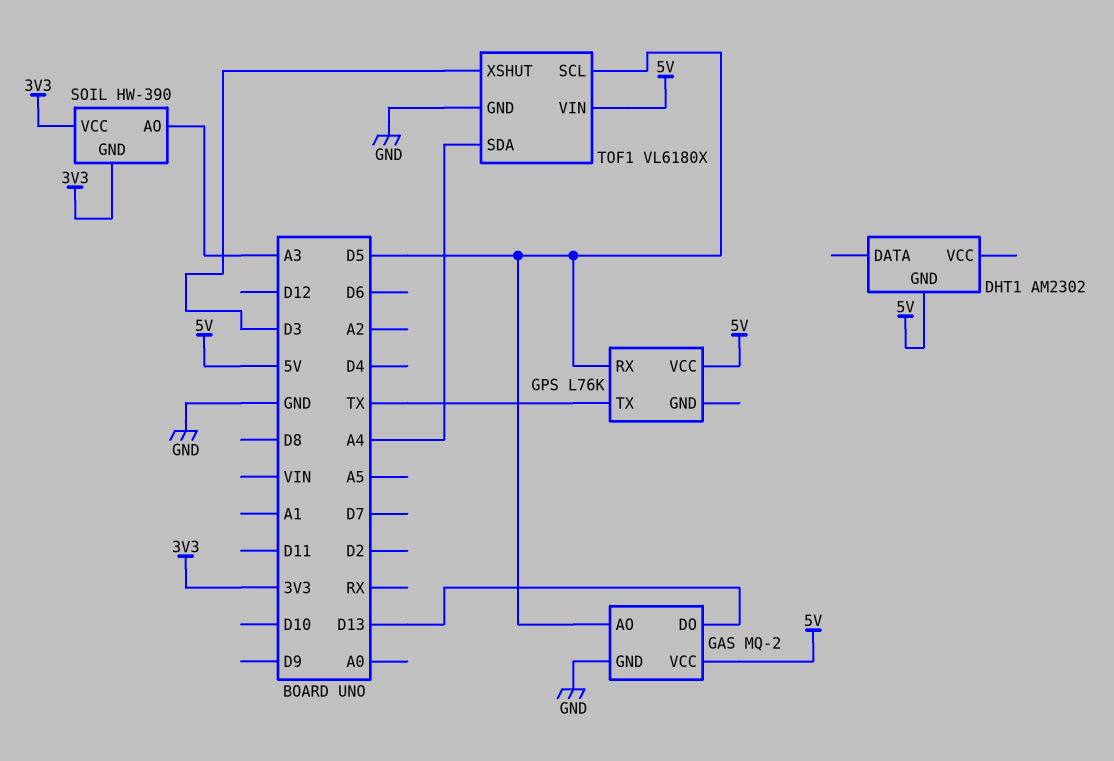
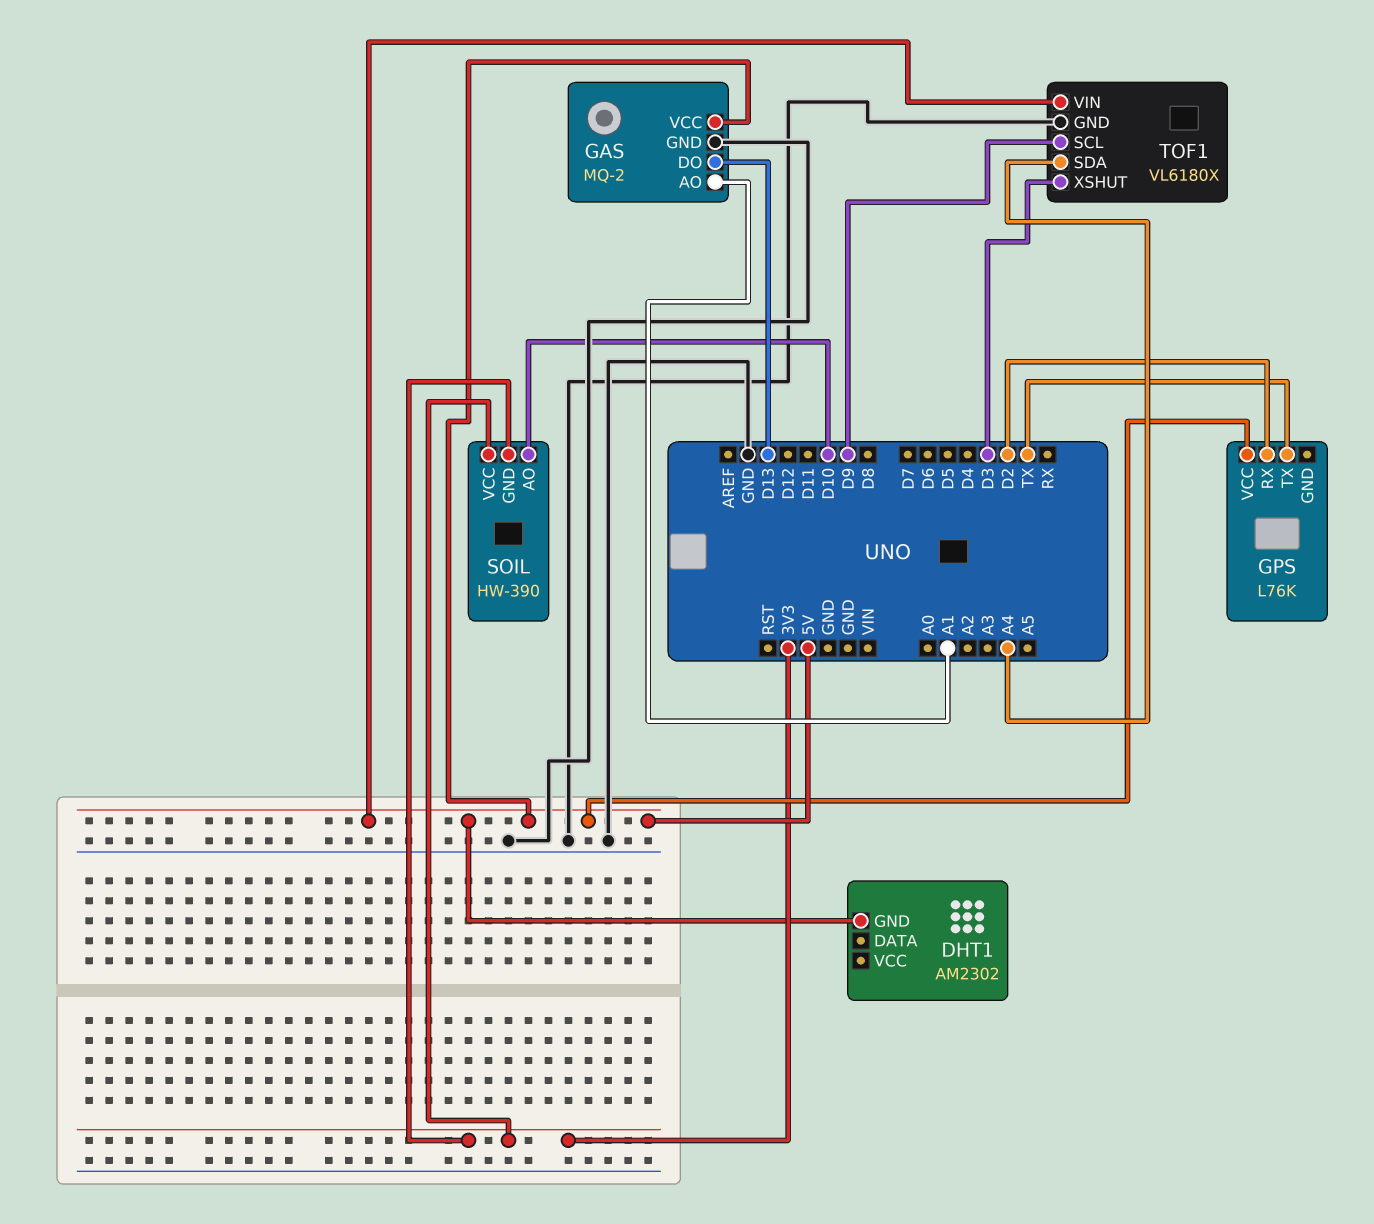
GAS pin AO: D5 -> A1
GPS pin RX: D5 -> D2
SOIL pin AO: A3 -> D10
TOF1 pin SCL: D5 -> D9

